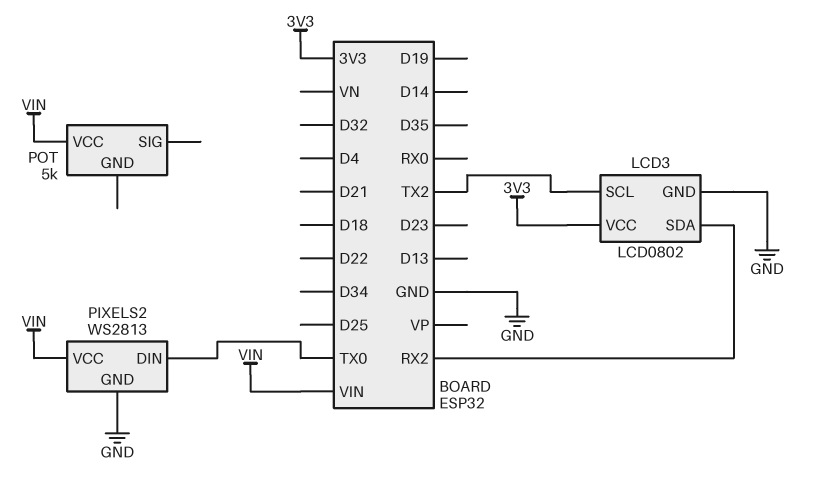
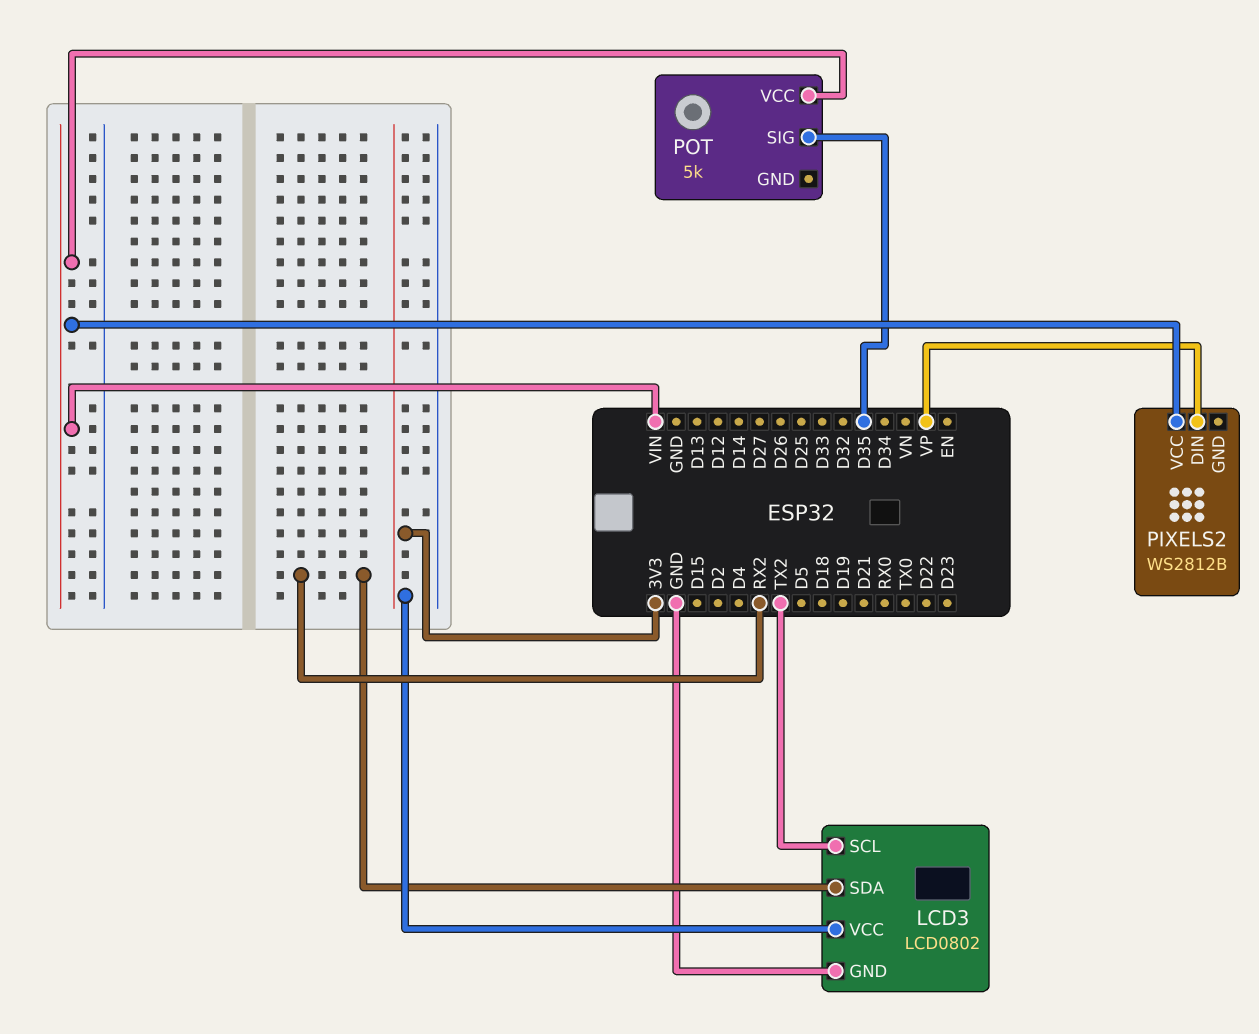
PIXELS2: WS2813 -> WS2812B
PIXELS2 pin DIN: TX0 -> VP
PIXELS2 pin GND: GND -> none
POT pin SIG: none -> D35

